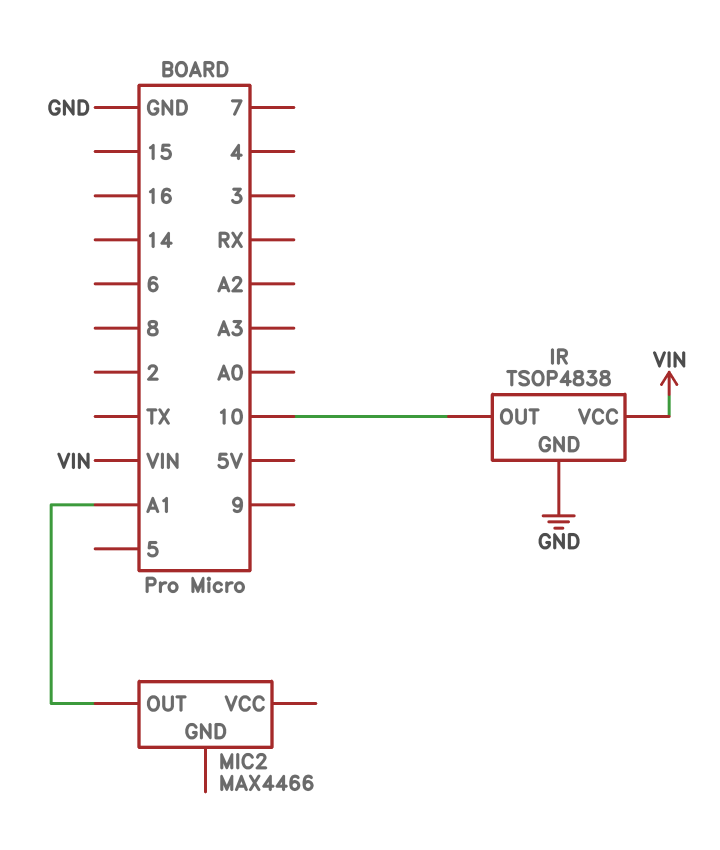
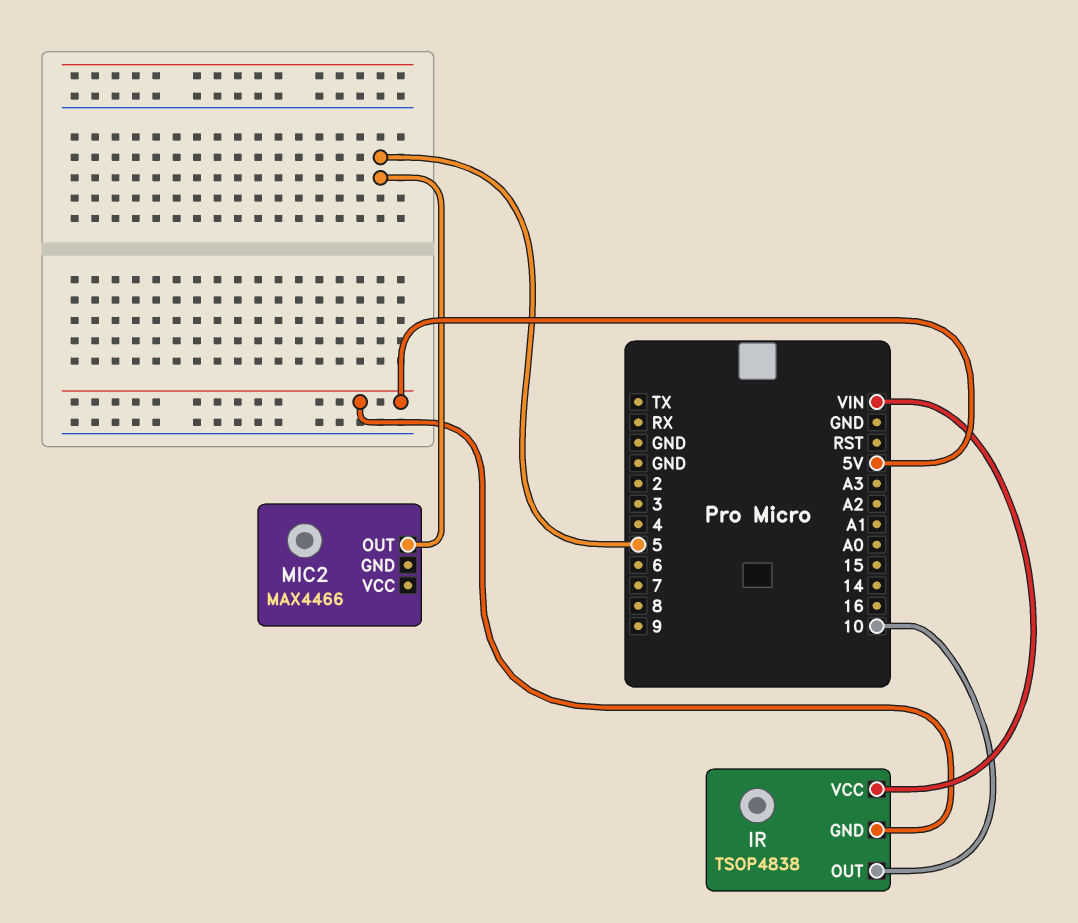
IR pin GND: GND -> 5V
MIC2 pin OUT: A1 -> 5

